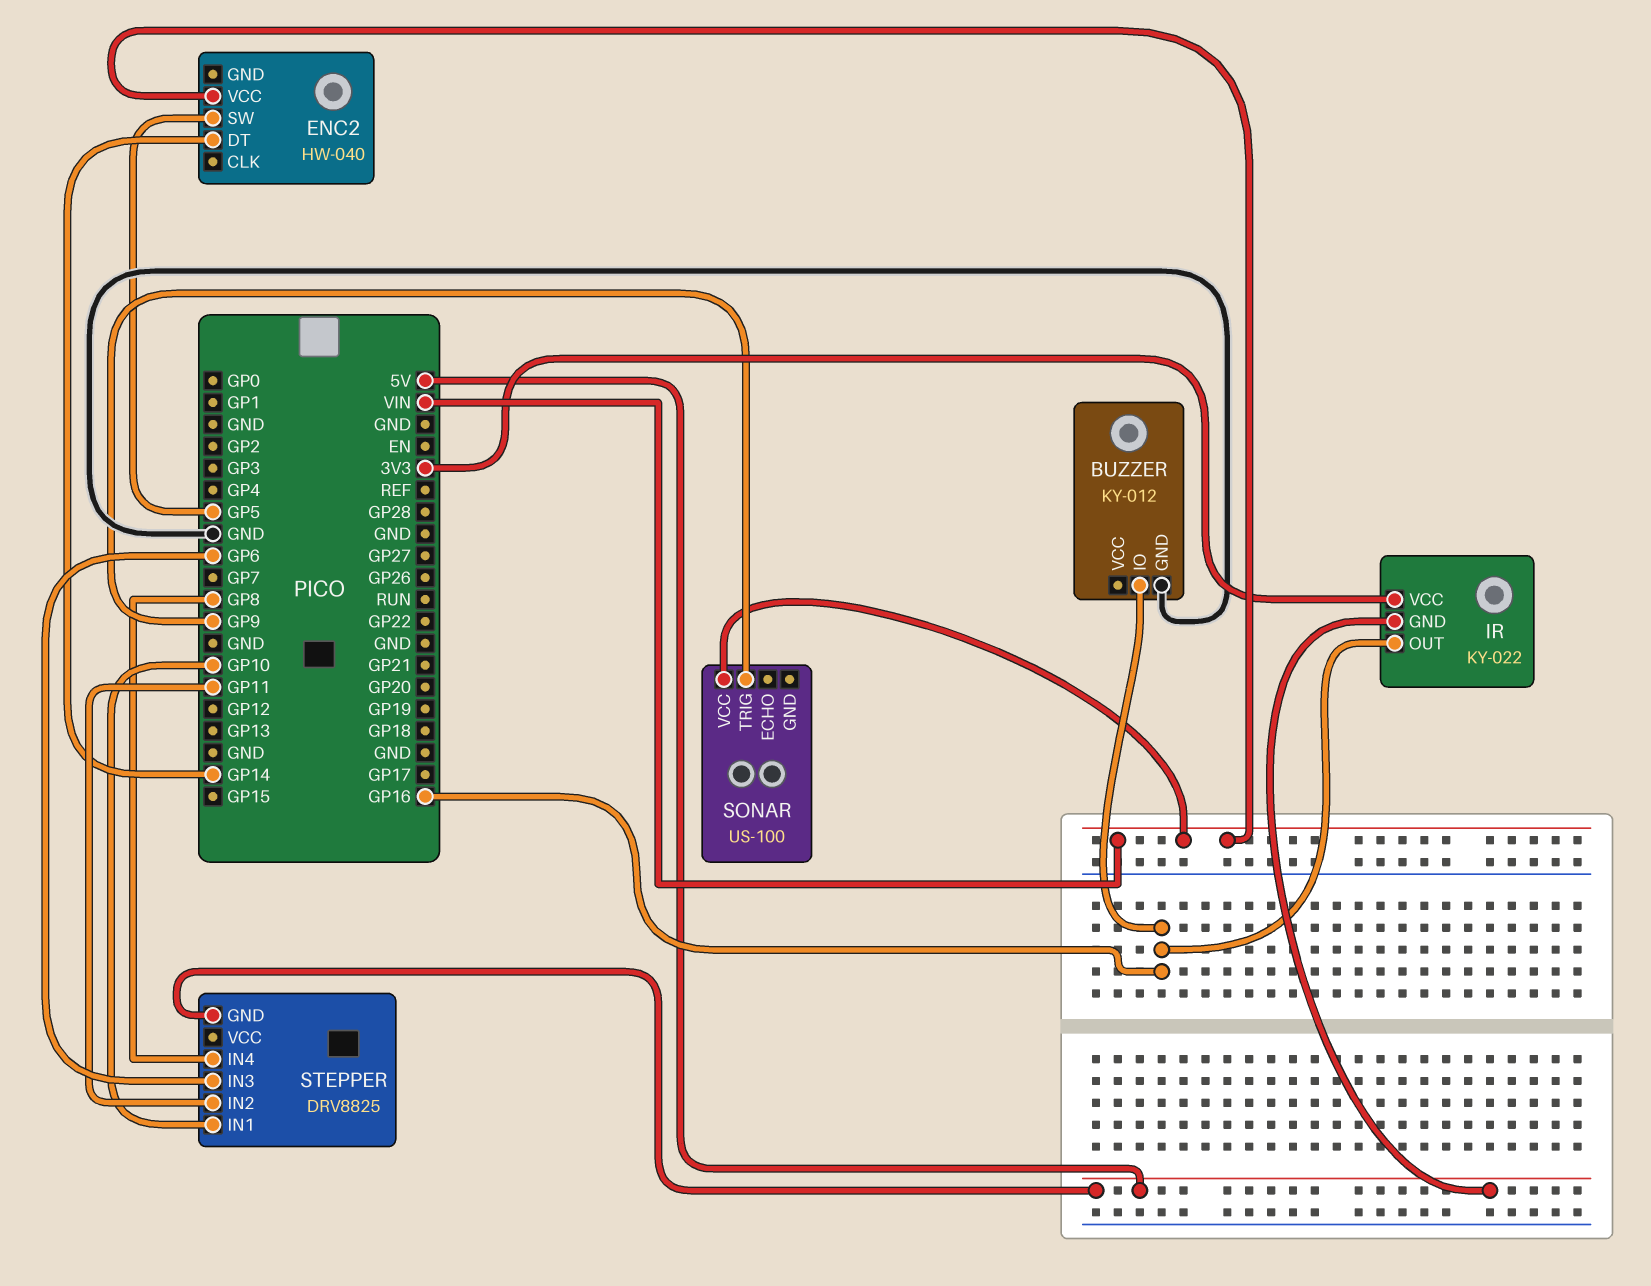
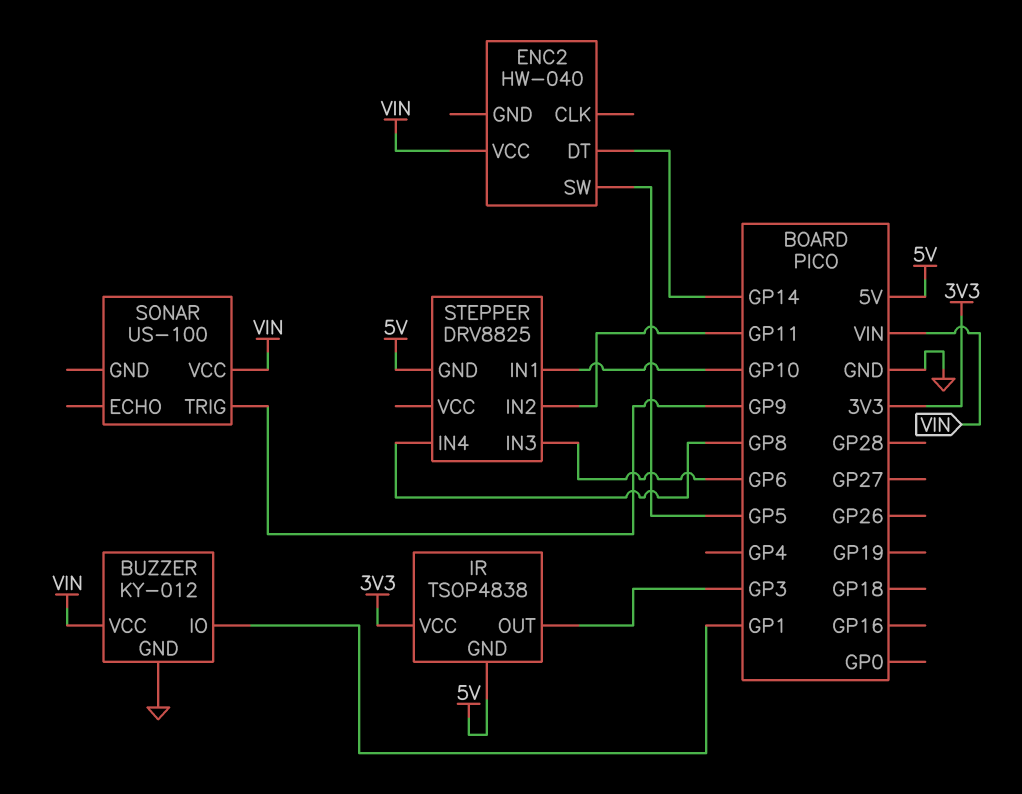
BUZZER pin IO: GP16 -> GP1
BUZZER pin VCC: none -> VIN
IR: KY-022 -> TSOP4838
IR pin OUT: GP16 -> GP3

